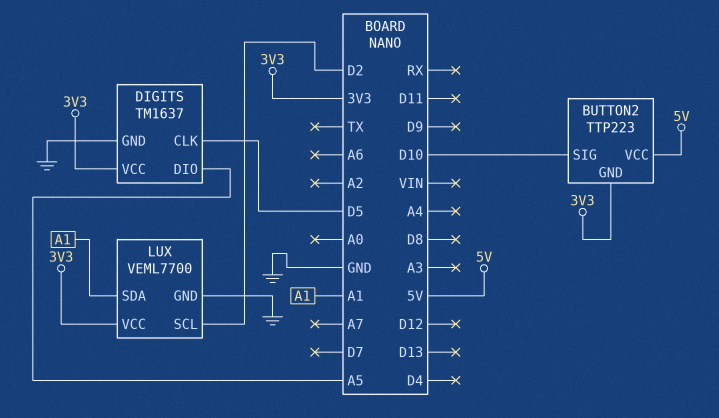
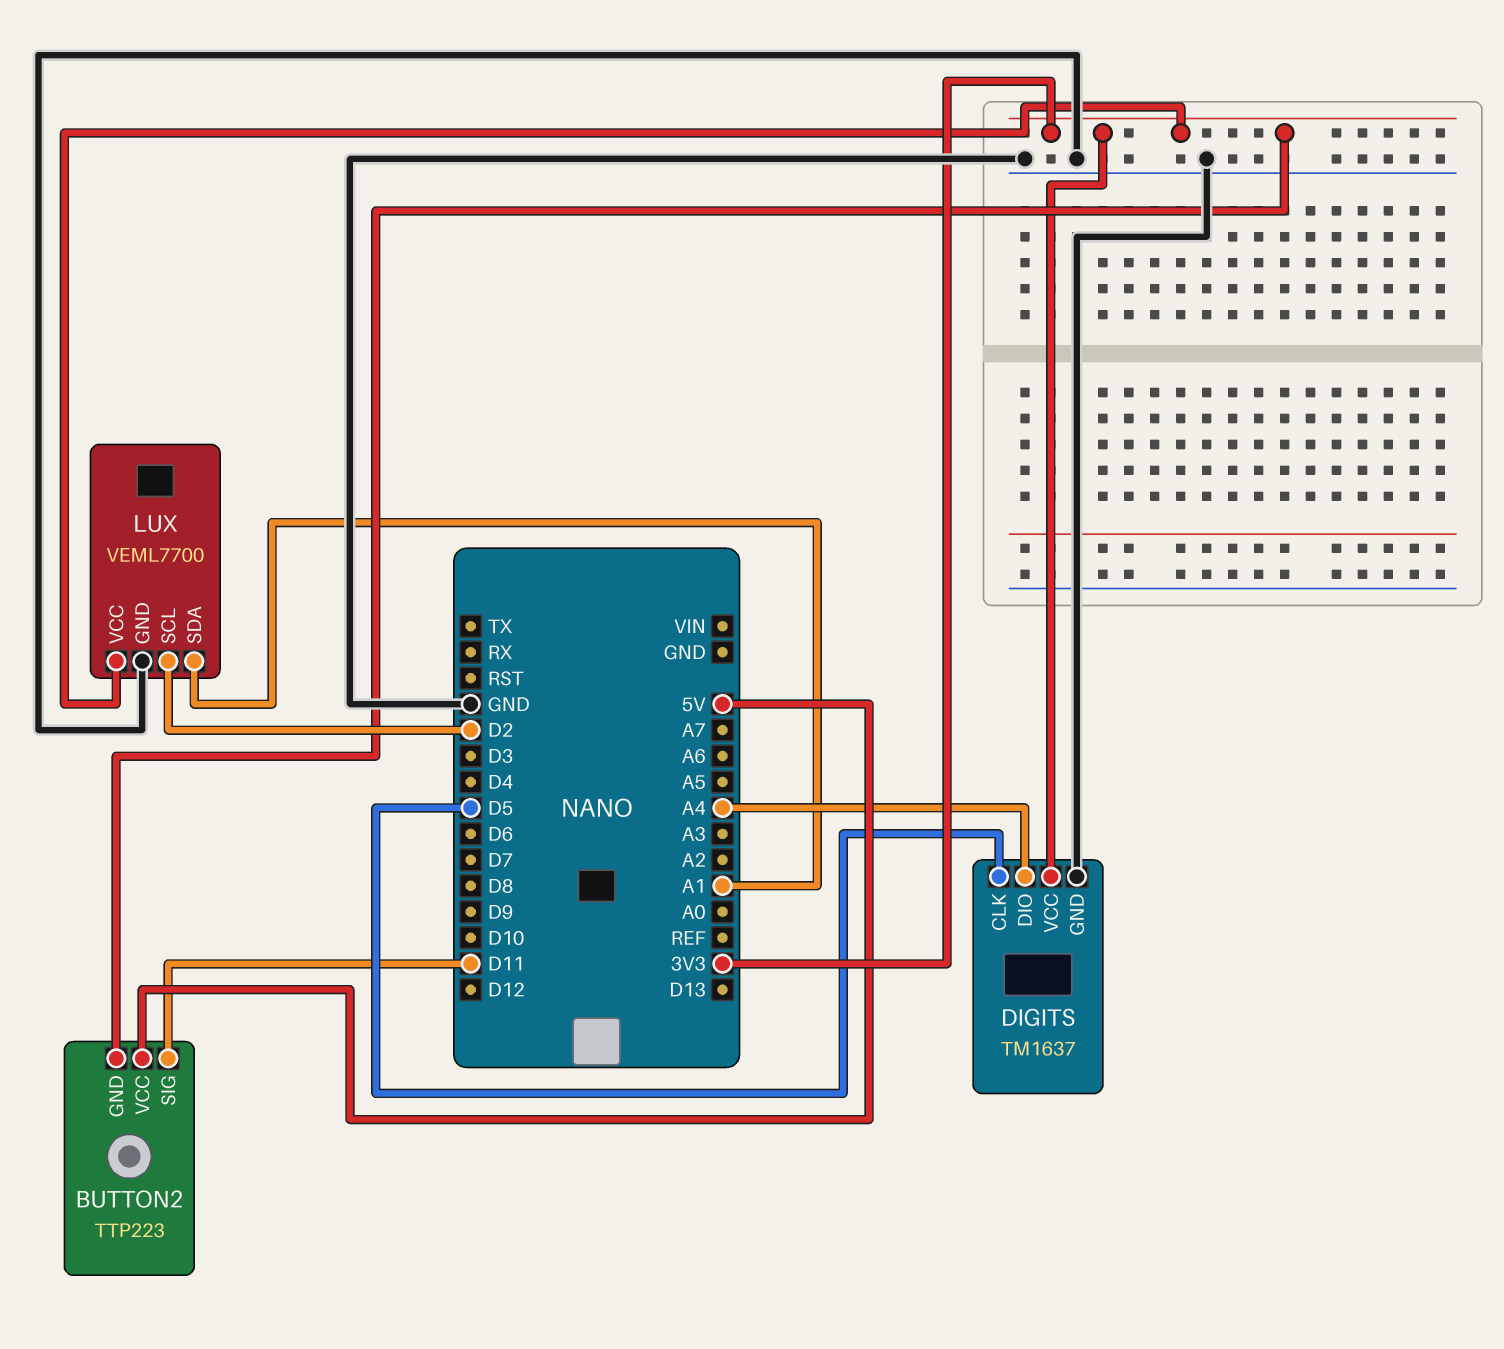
BUTTON2 pin SIG: D10 -> D11
DIGITS pin DIO: A5 -> A4

